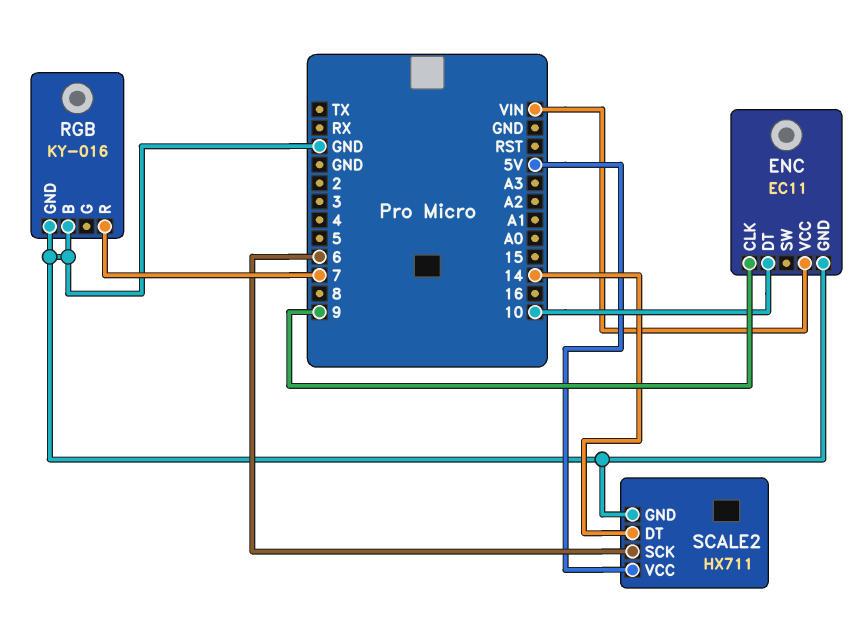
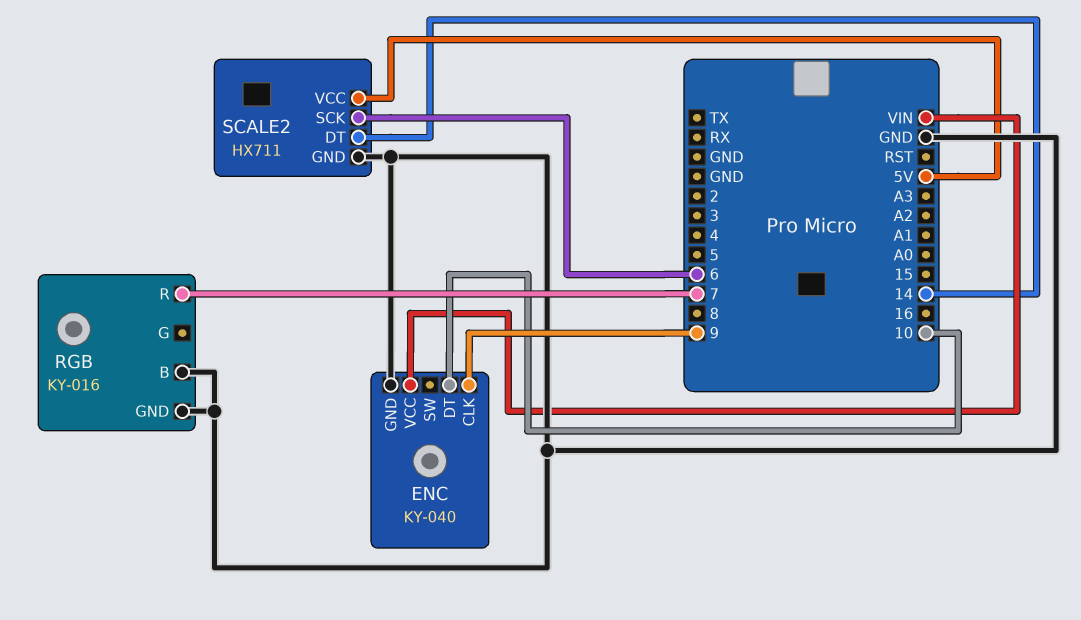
ENC: EC11 -> KY-040

